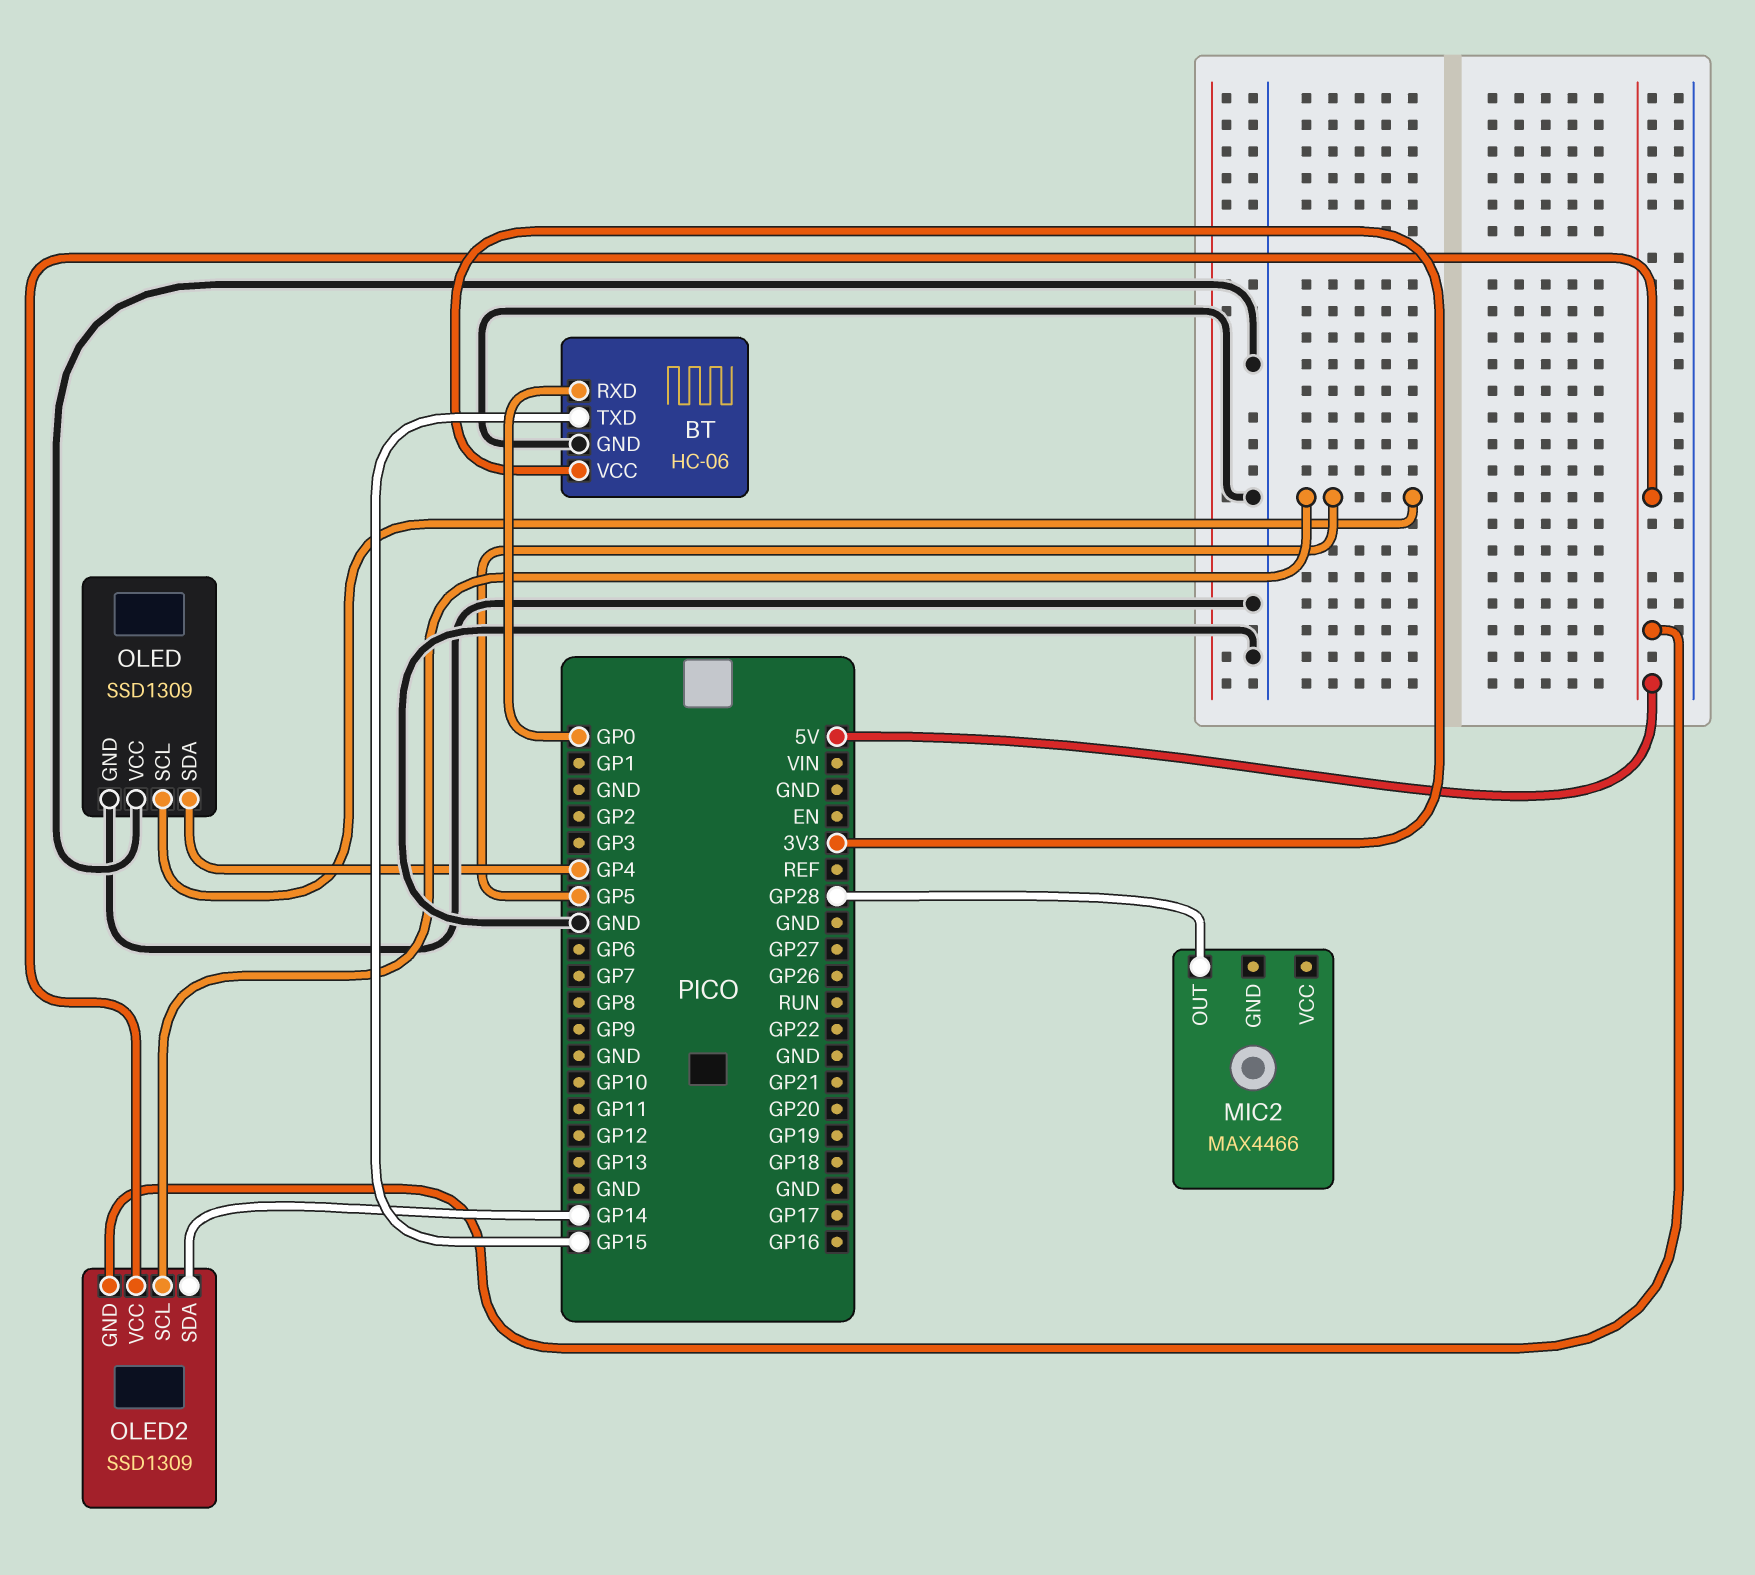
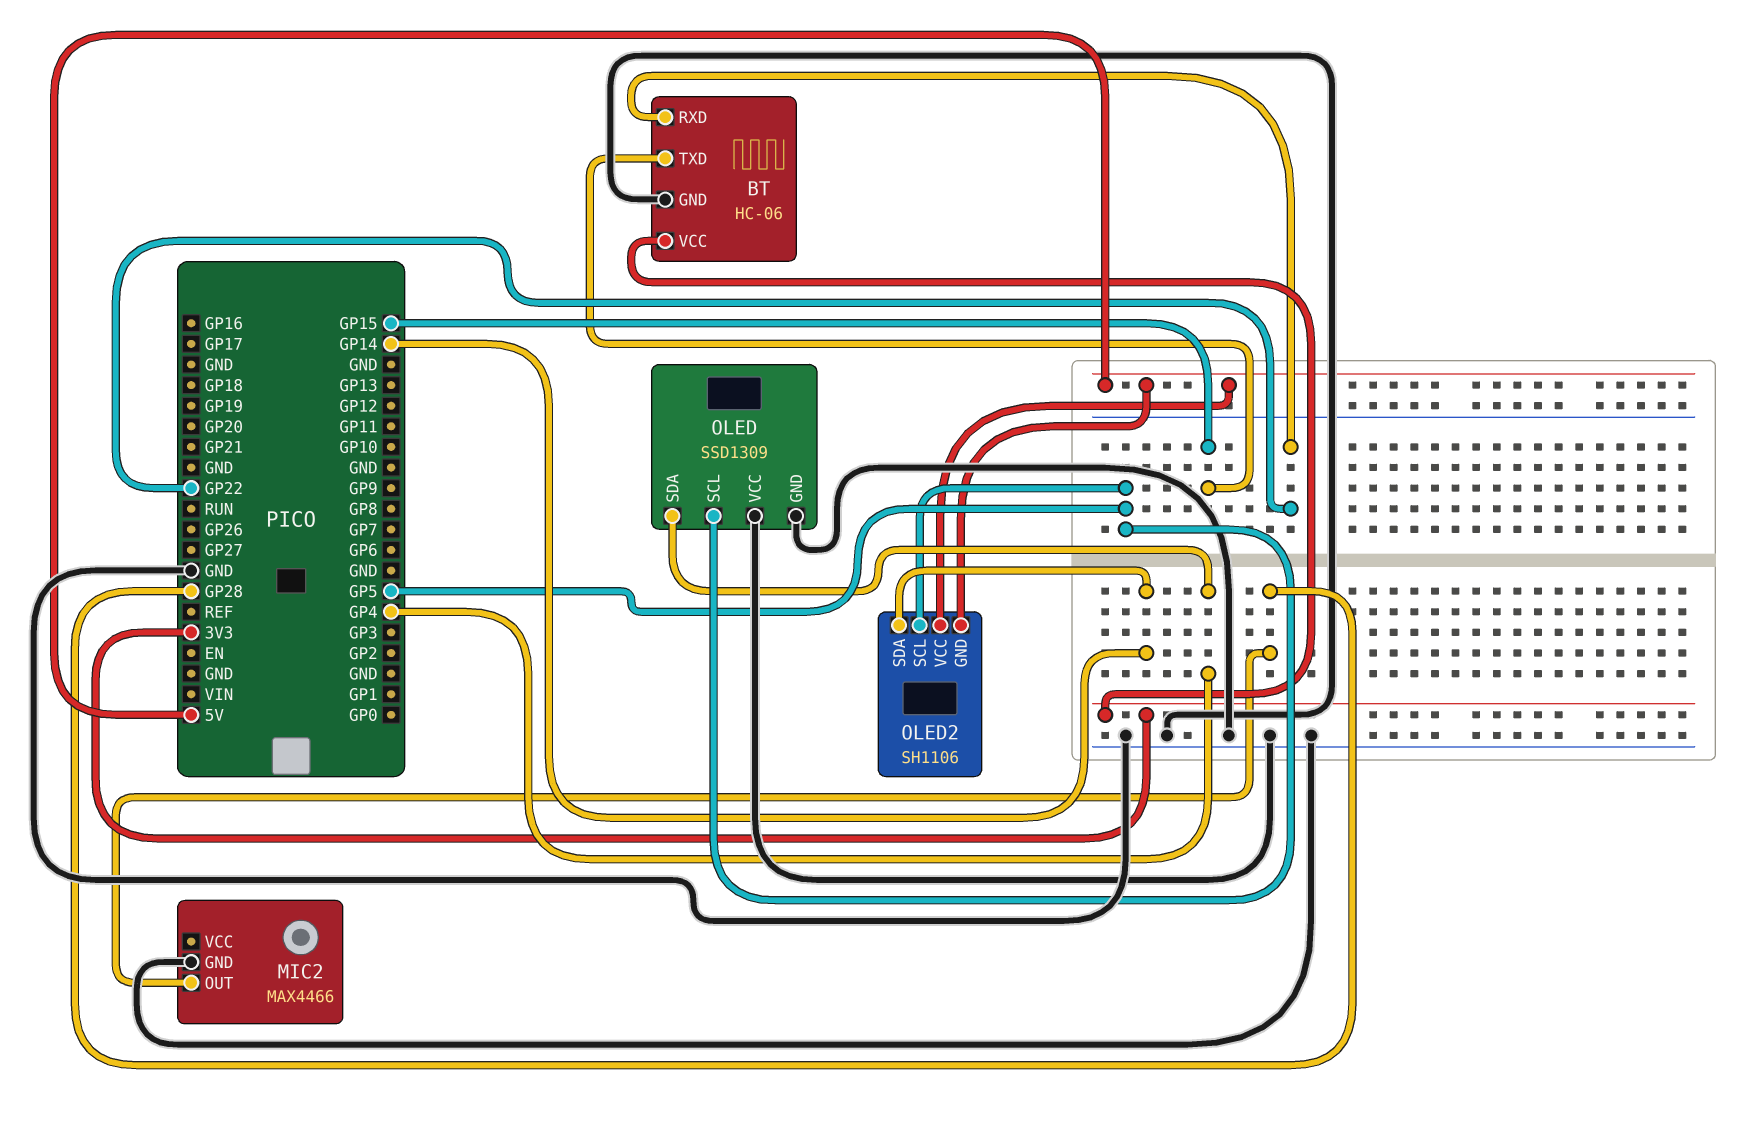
BT pin RXD: GP0 -> GP22
MIC2 pin GND: none -> GND
OLED2: SSD1309 -> SH1106

